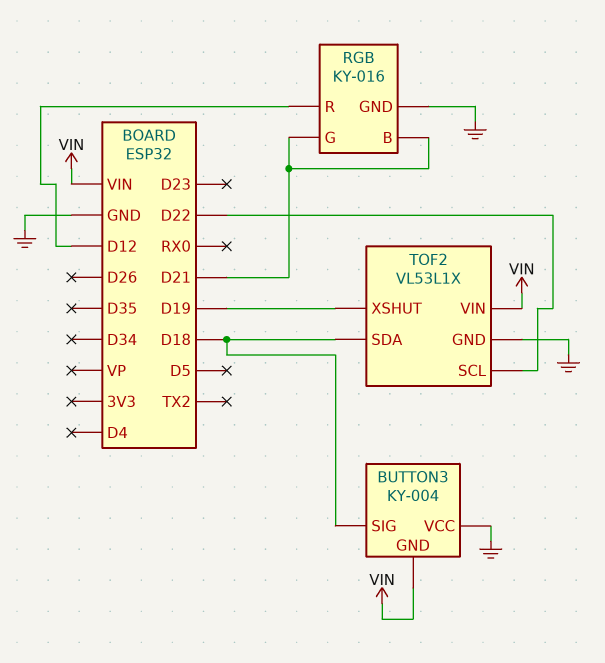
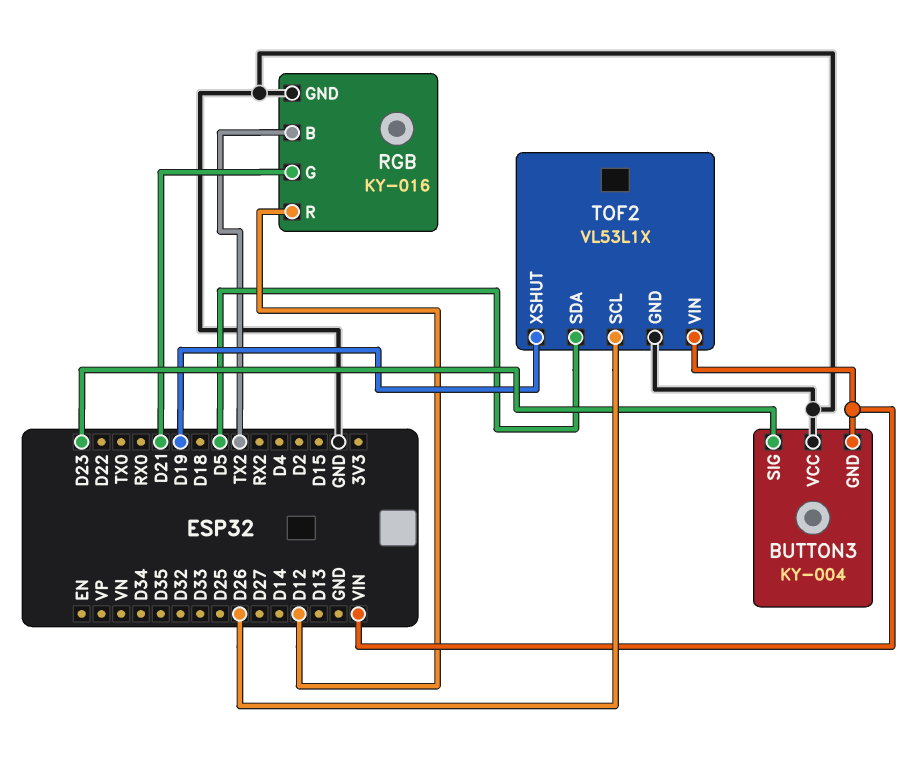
BUTTON3 pin SIG: D18 -> D23
RGB pin B: D21 -> TX2
TOF2 pin SCL: D22 -> D26
TOF2 pin SDA: D18 -> D5

